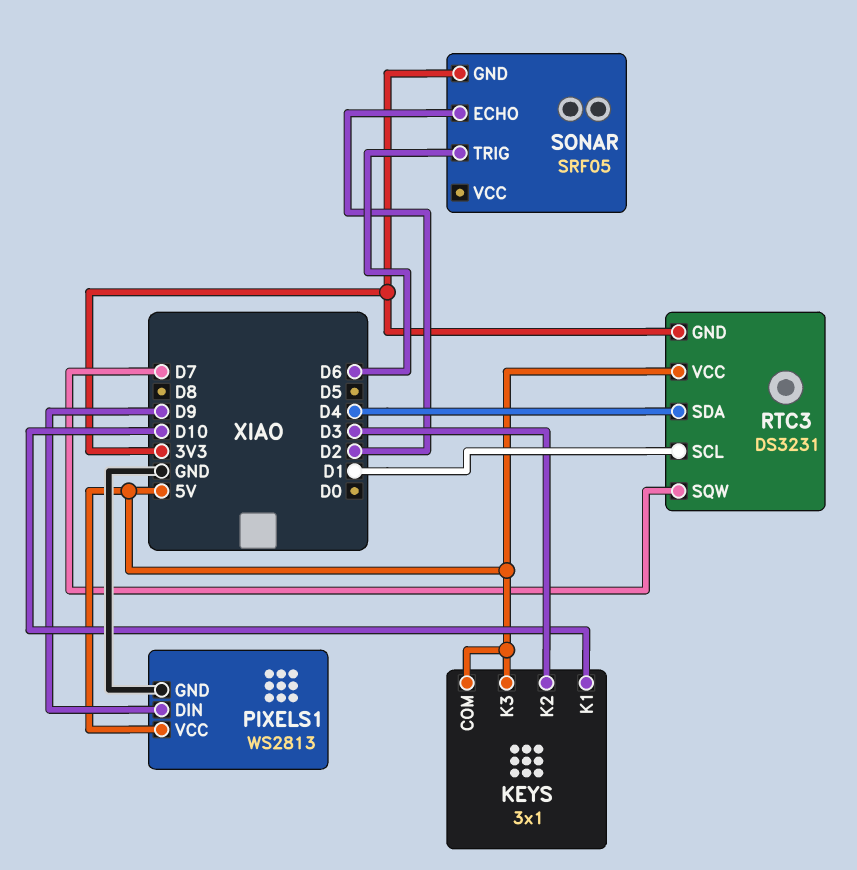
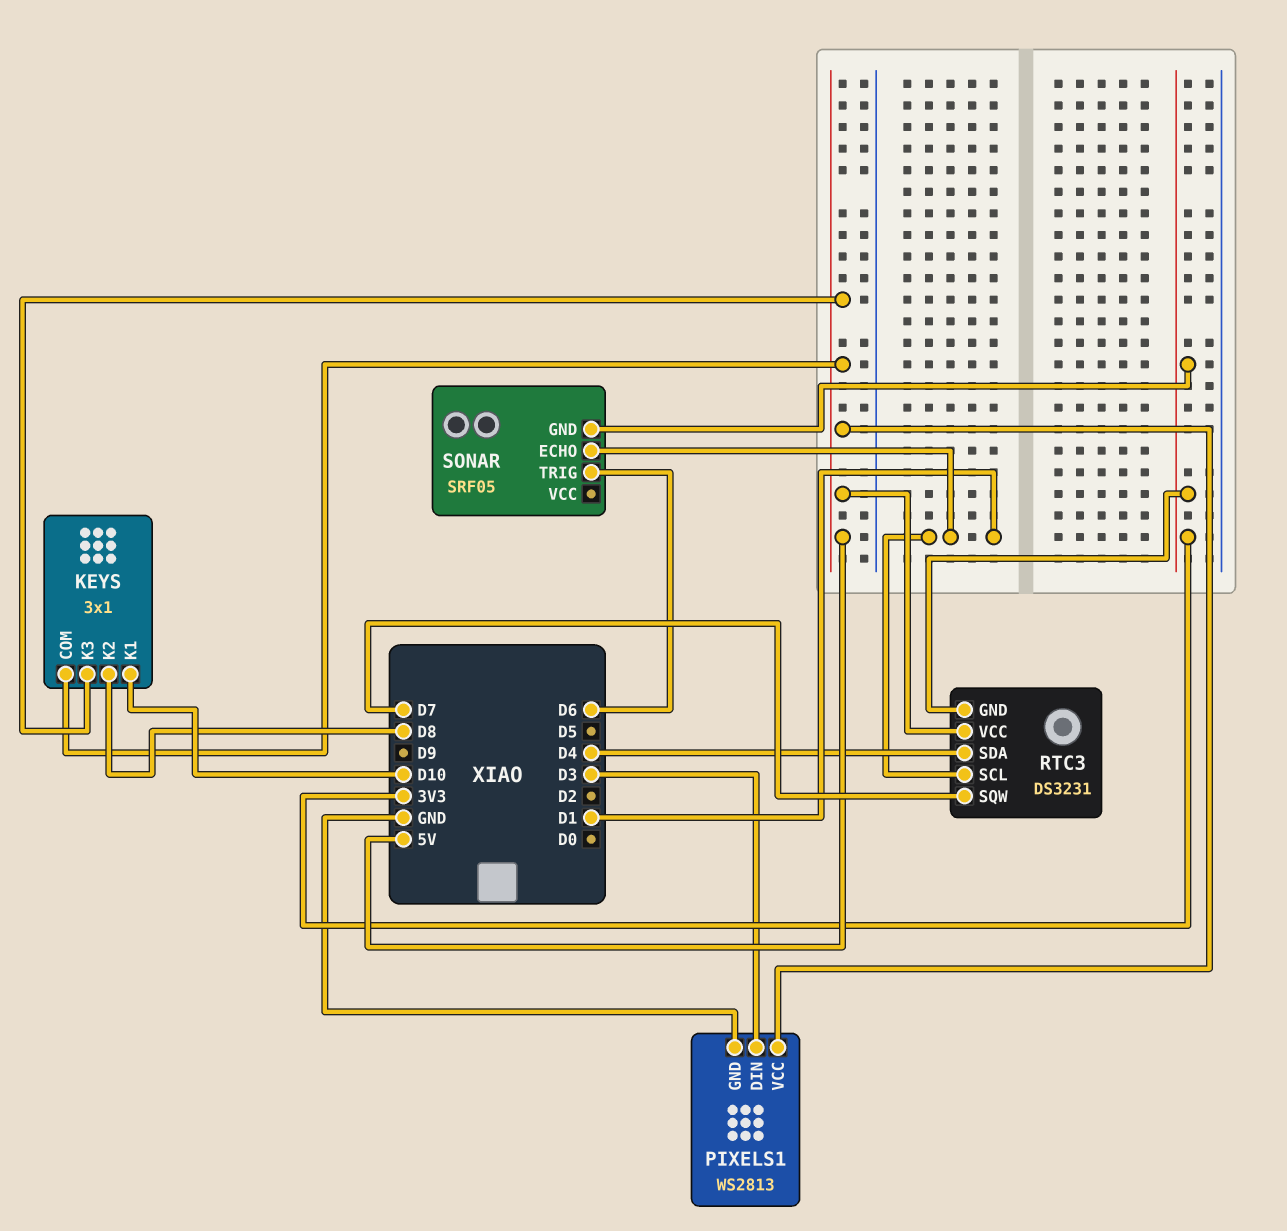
KEYS pin K2: D3 -> D8
PIXELS1 pin DIN: D9 -> D3
SONAR pin ECHO: D2 -> D1

